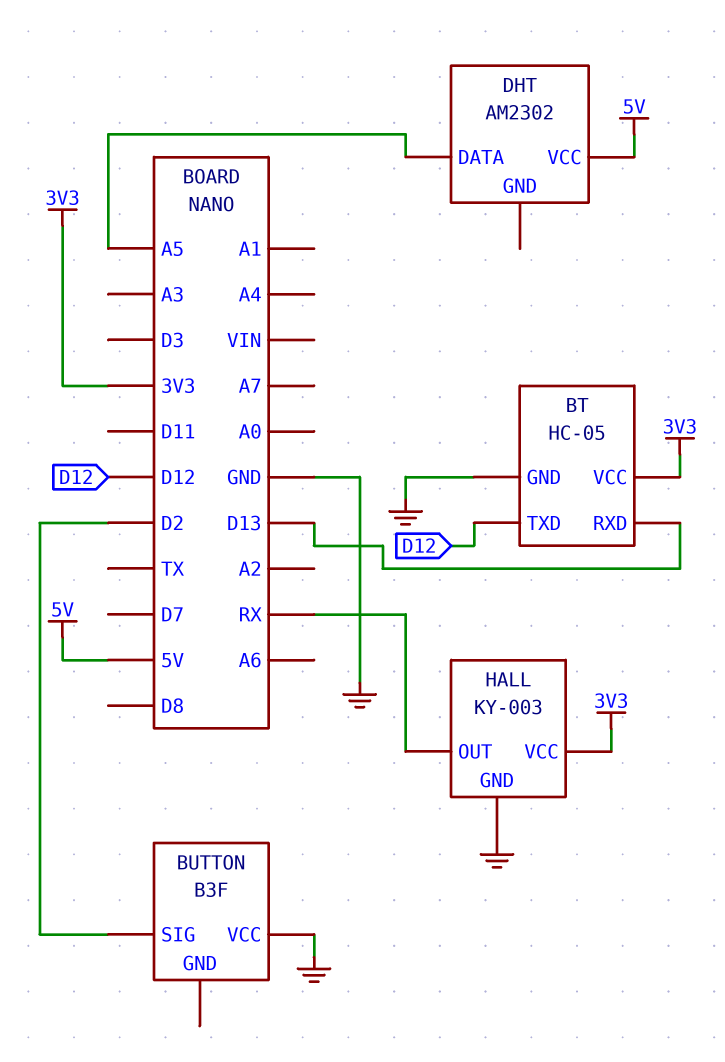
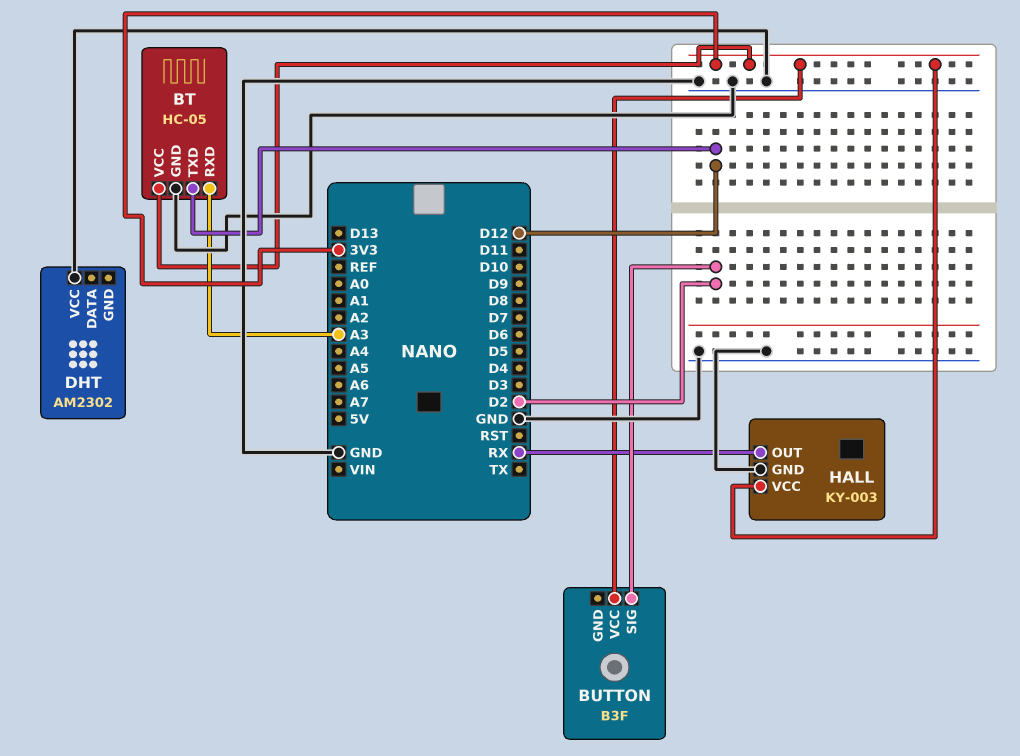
BT pin RXD: D13 -> A3
BUTTON pin VCC: GND -> 3V3
DHT pin DATA: A5 -> none
DHT pin VCC: 5V -> GND

